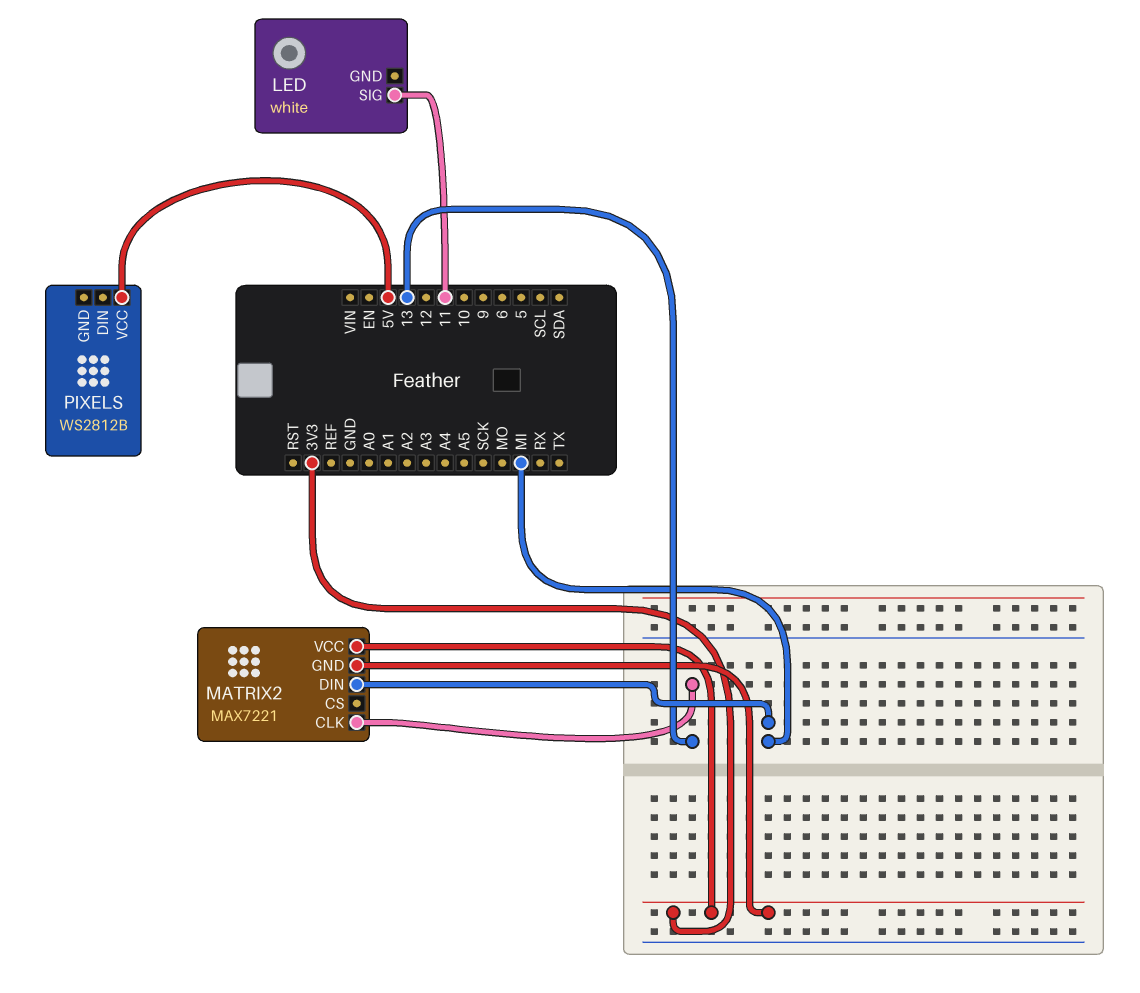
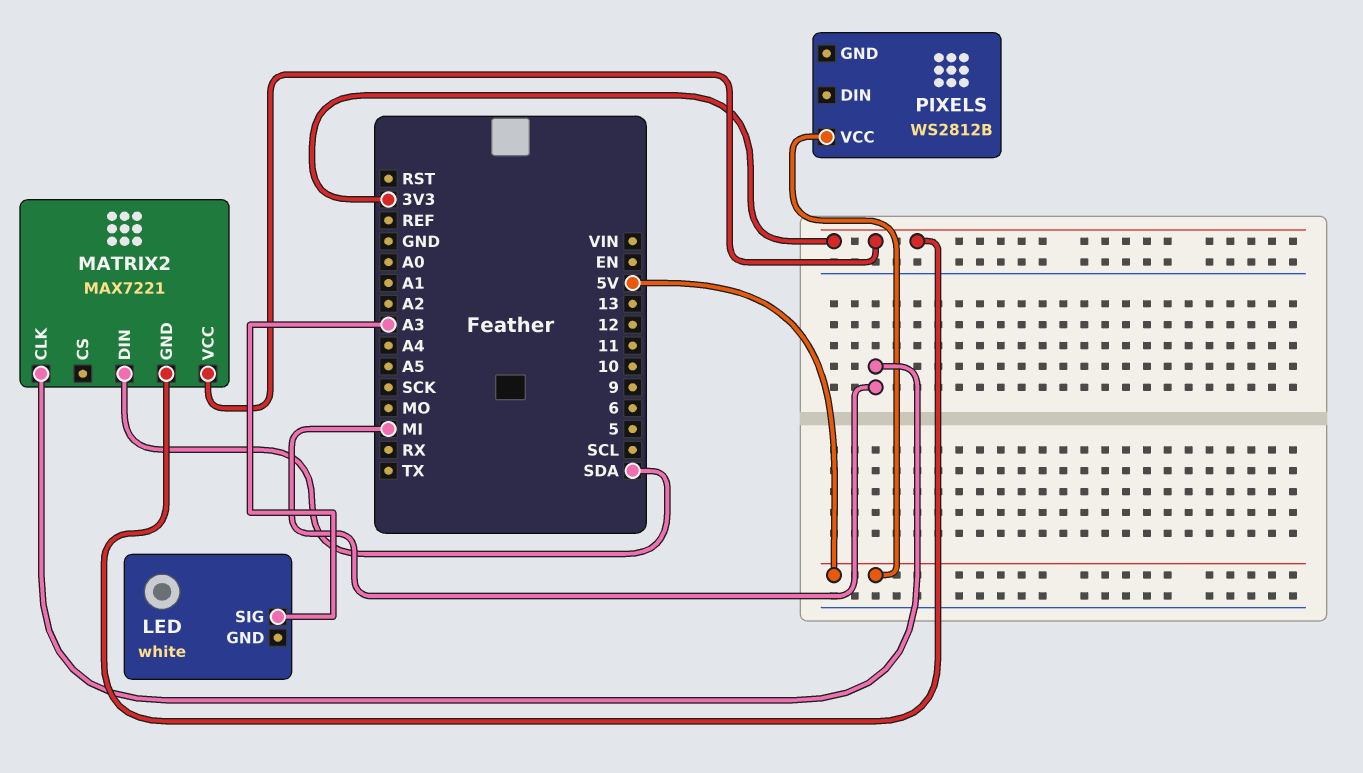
LED pin SIG: 11 -> A3
MATRIX2 pin CLK: 13 -> MI
MATRIX2 pin DIN: MI -> SDA

